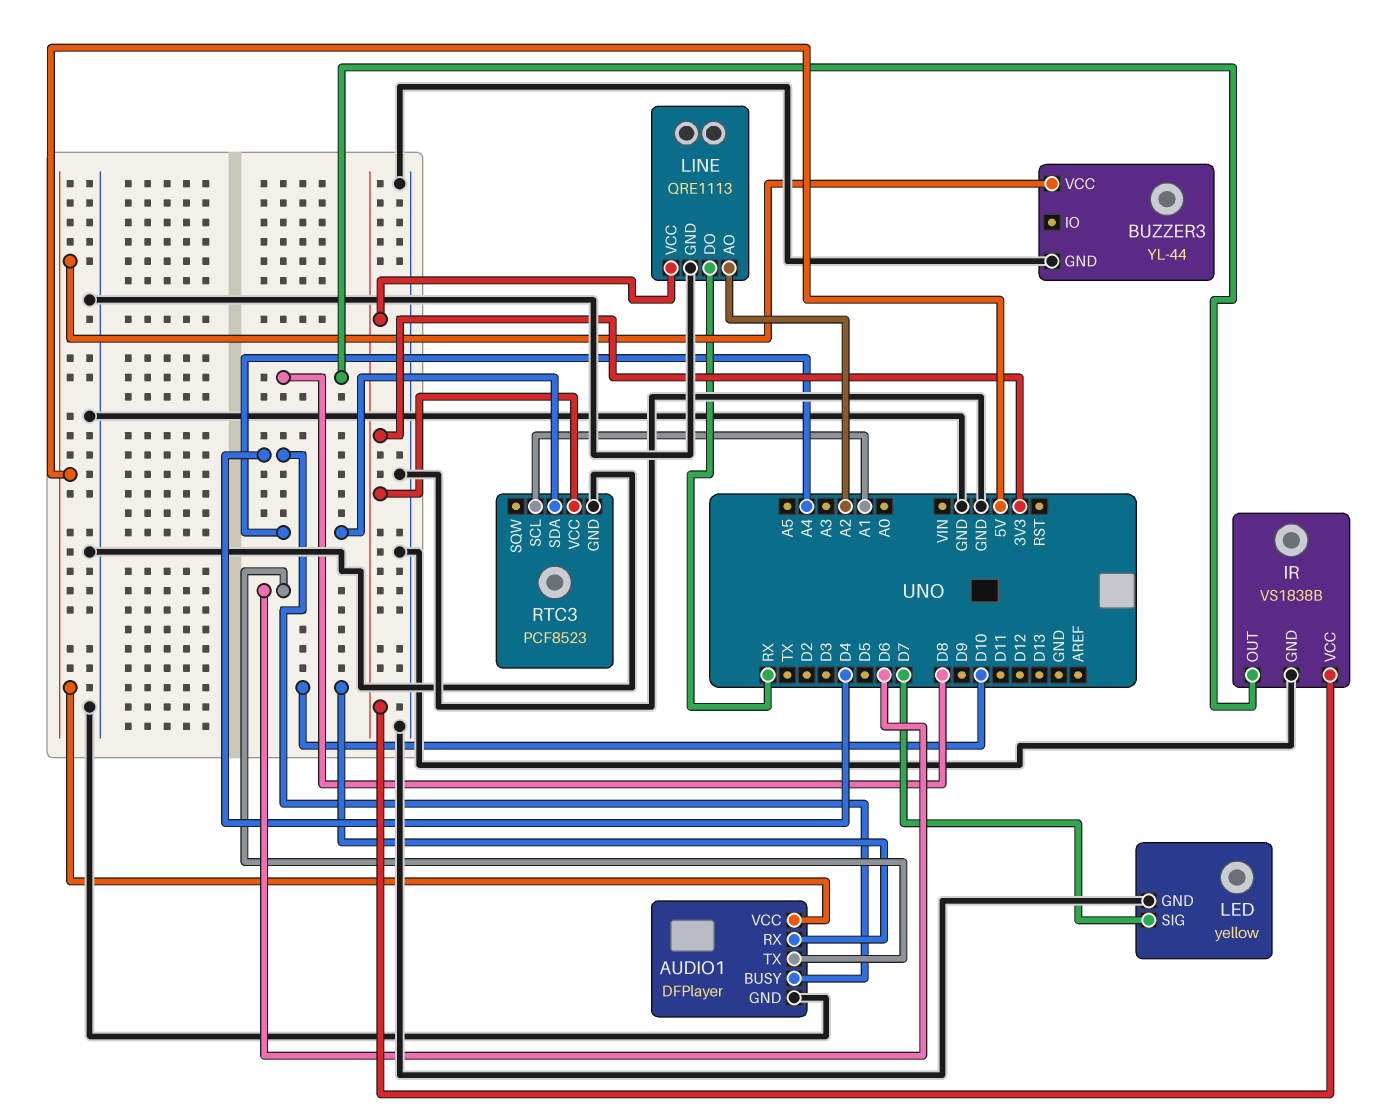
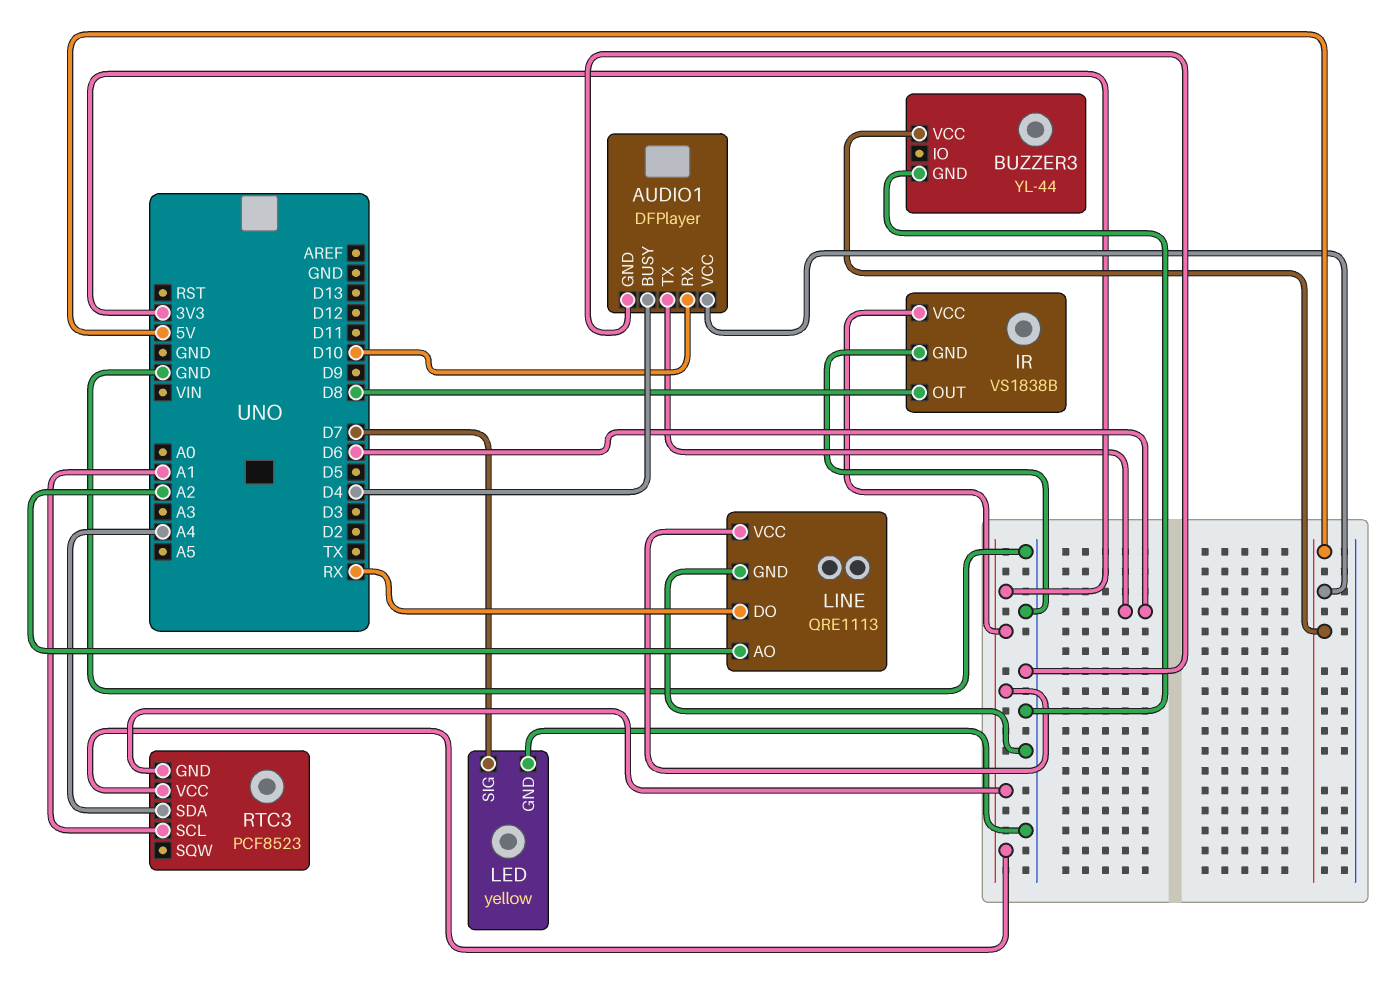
RTC3 pin GND: GND -> 3V3

